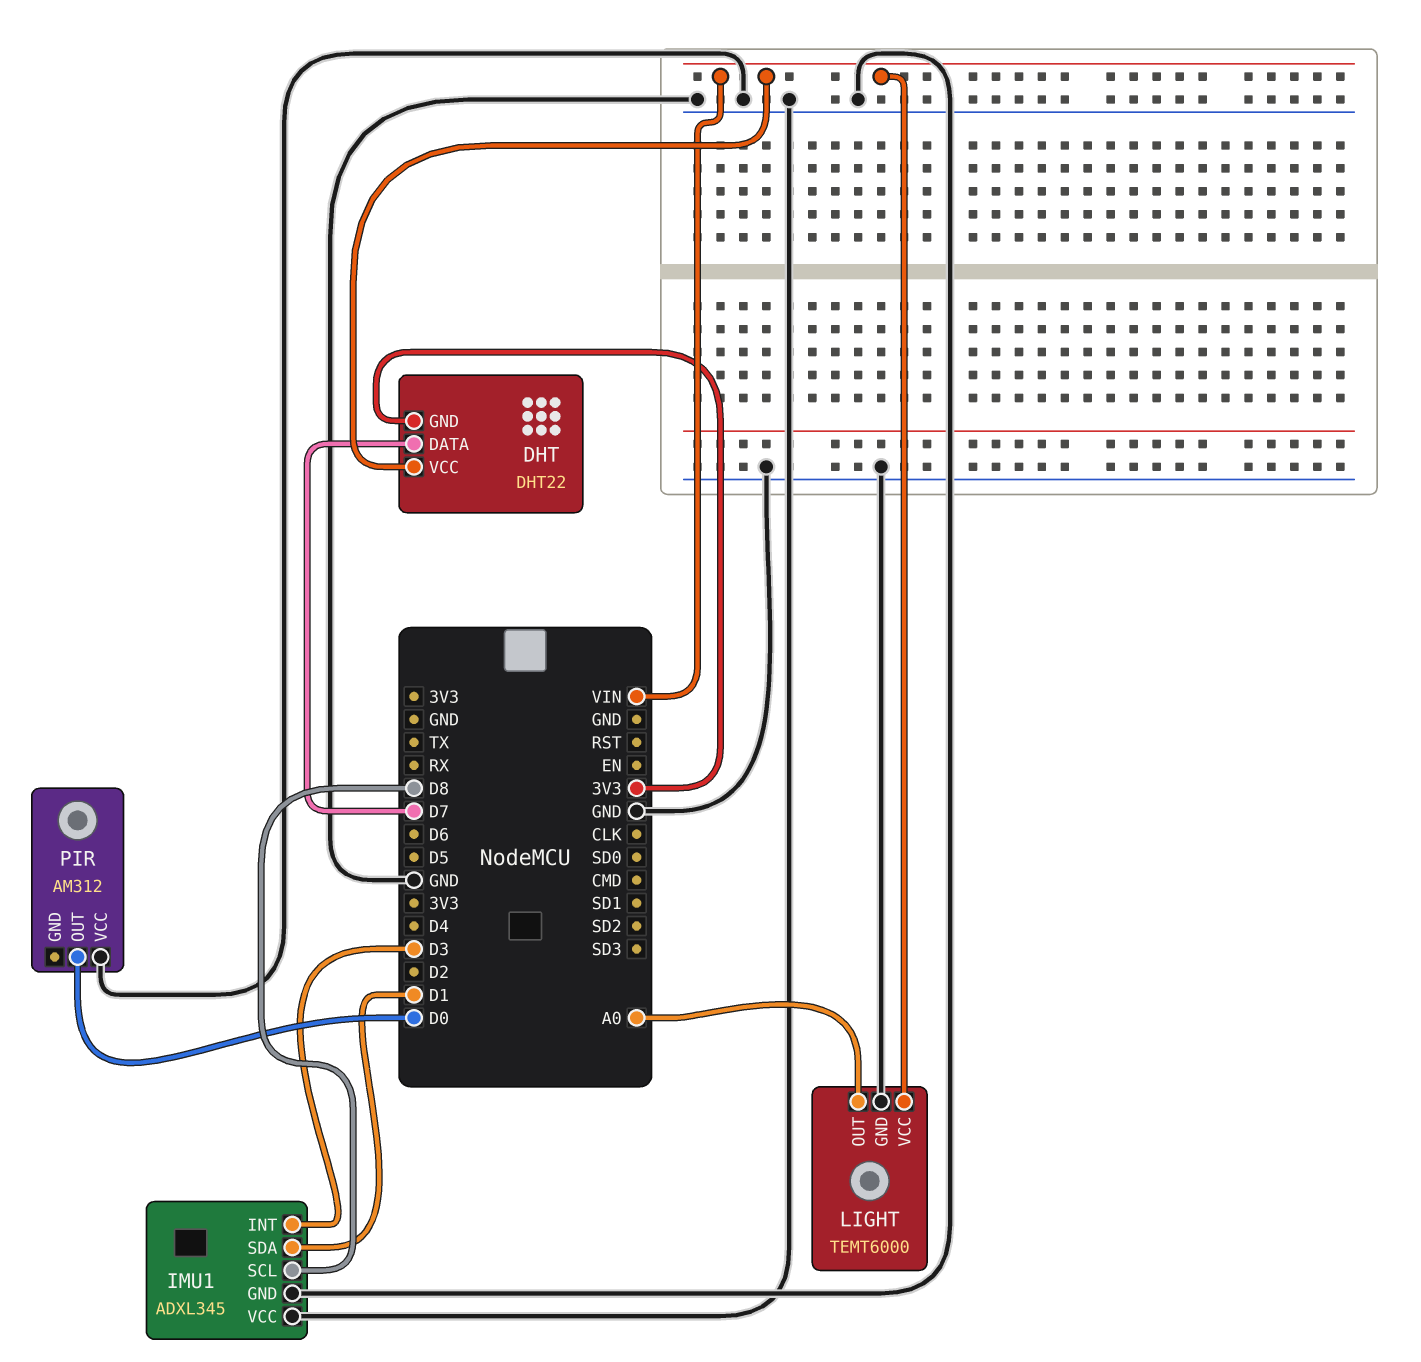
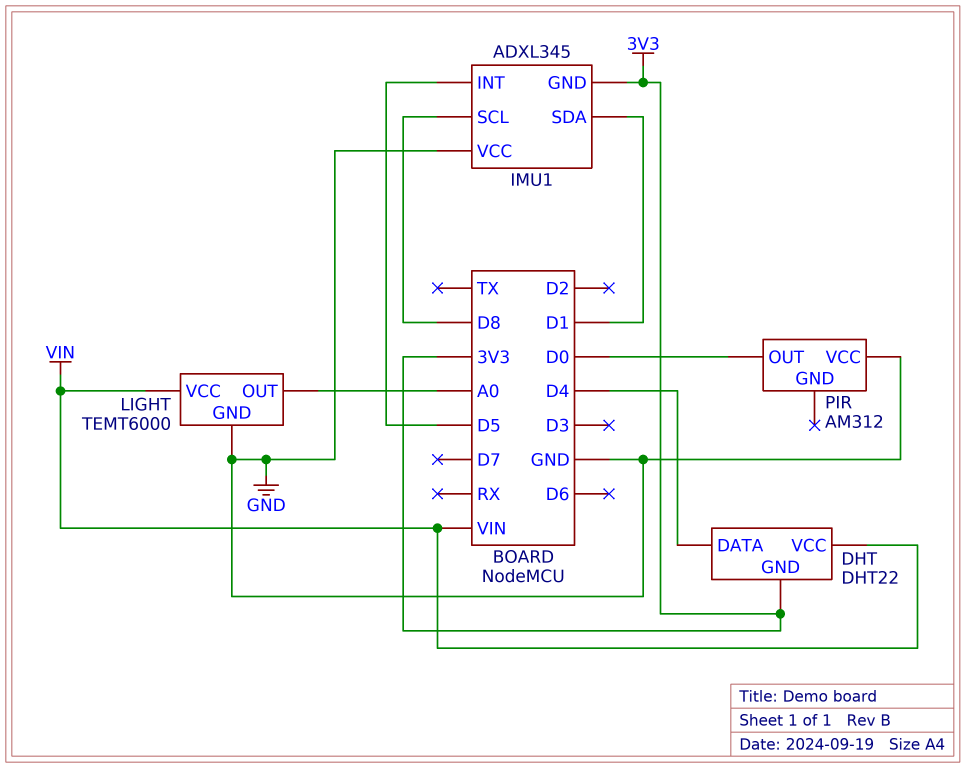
DHT pin DATA: D7 -> D4
IMU1 pin GND: GND -> 3V3
IMU1 pin INT: D3 -> D5

